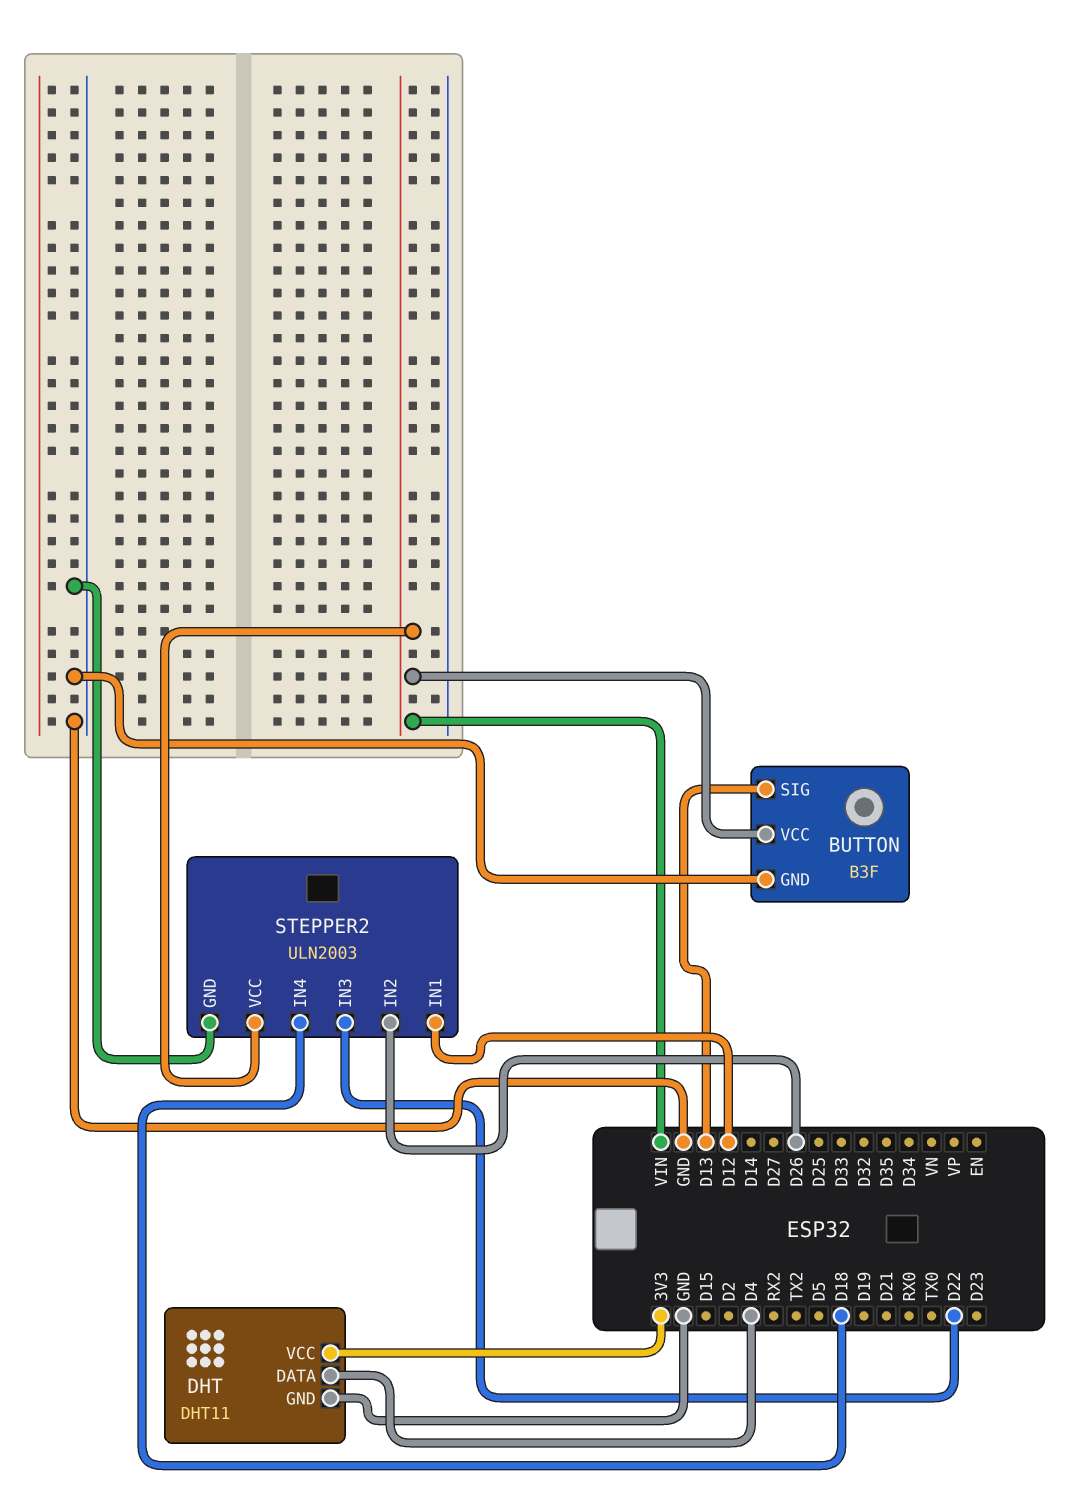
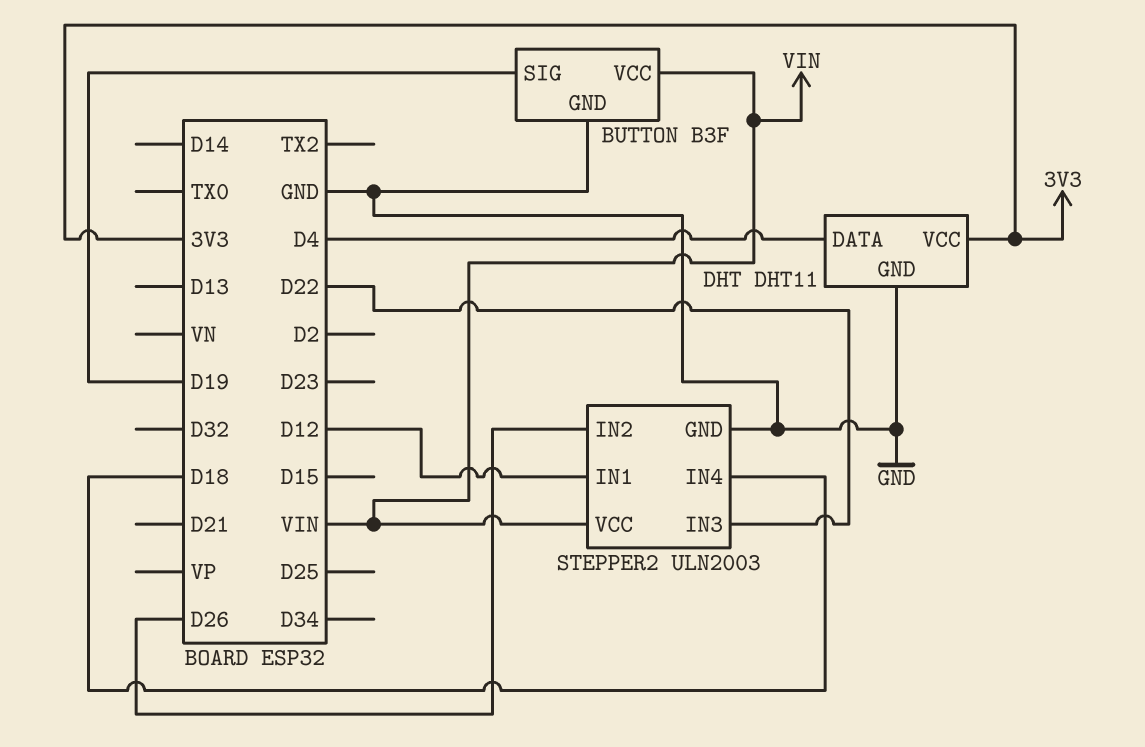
BUTTON pin SIG: D13 -> D19

